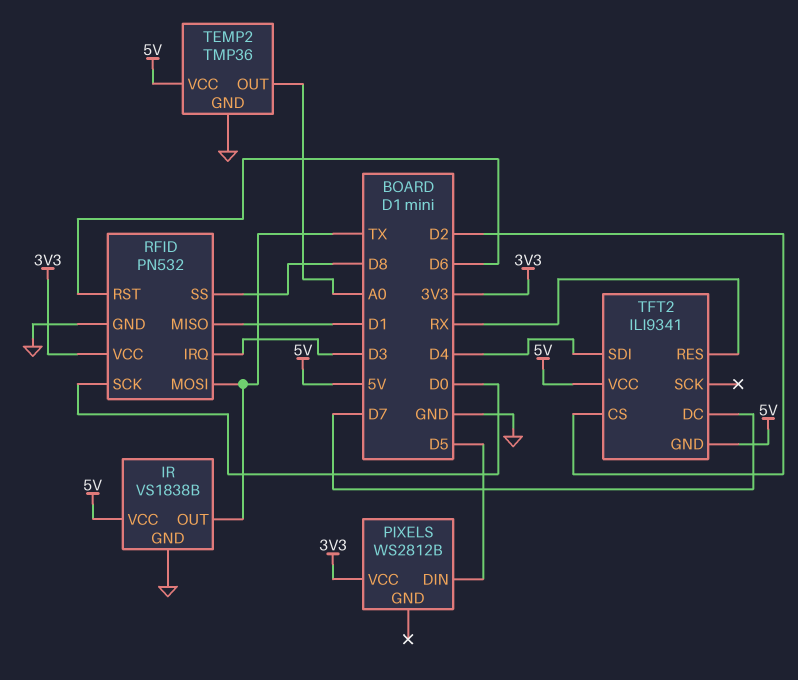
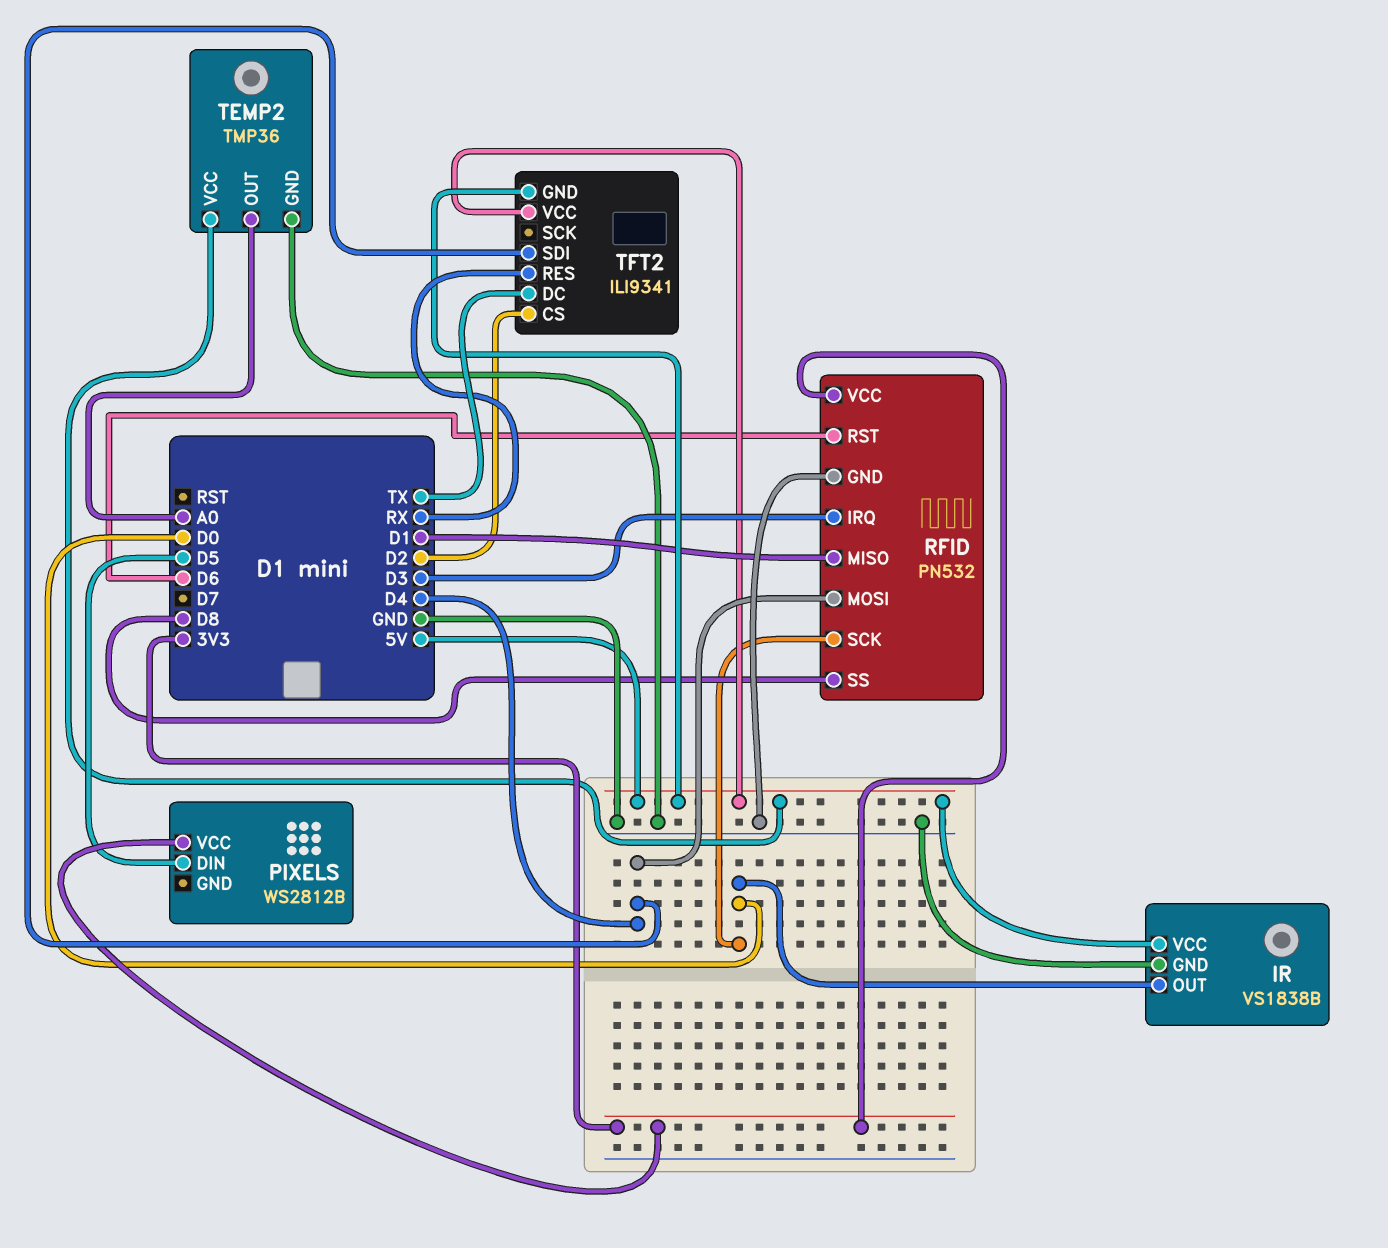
IR pin OUT: TX -> D0
RFID pin MOSI: TX -> D4
TFT2 pin DC: D7 -> TX

